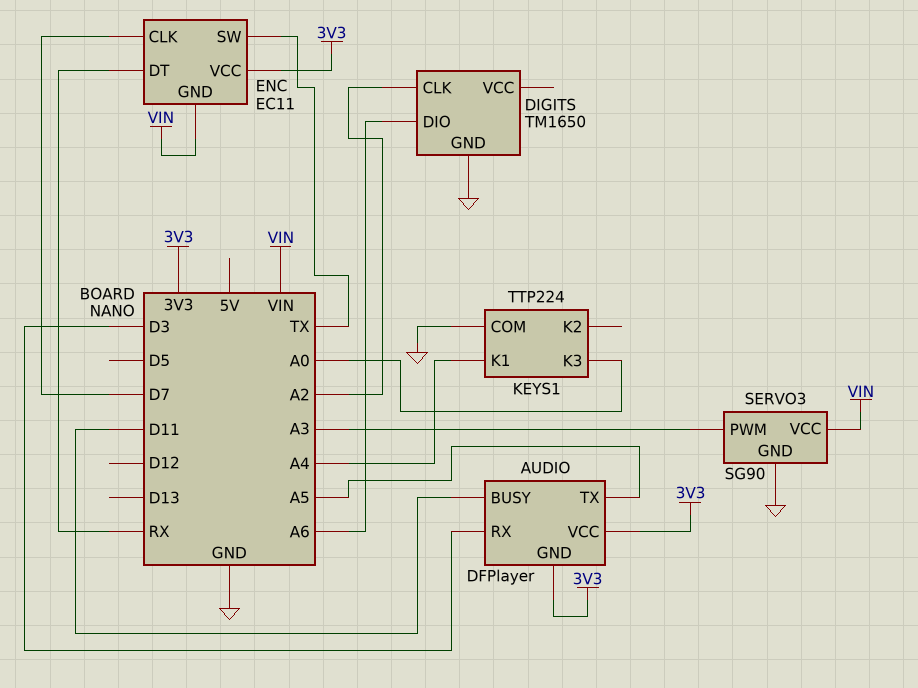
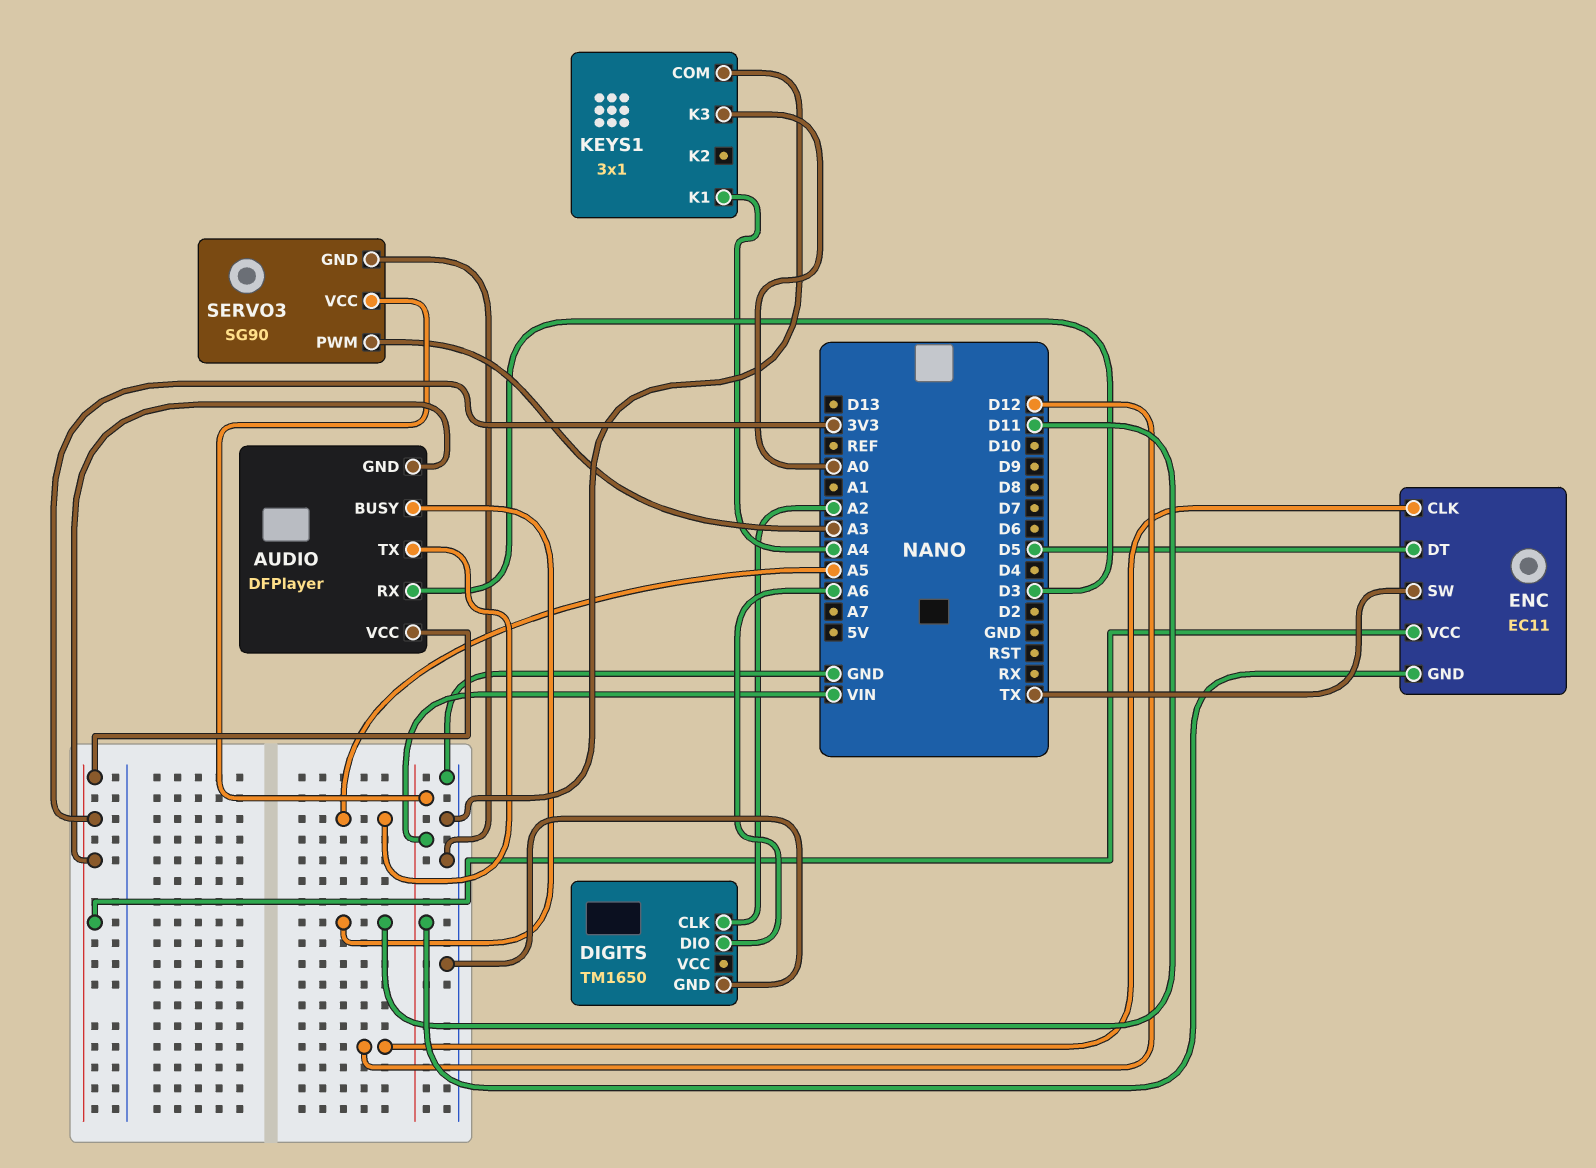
ENC pin CLK: D7 -> D12
ENC pin DT: RX -> D5
KEYS1: TTP224 -> 3x1

